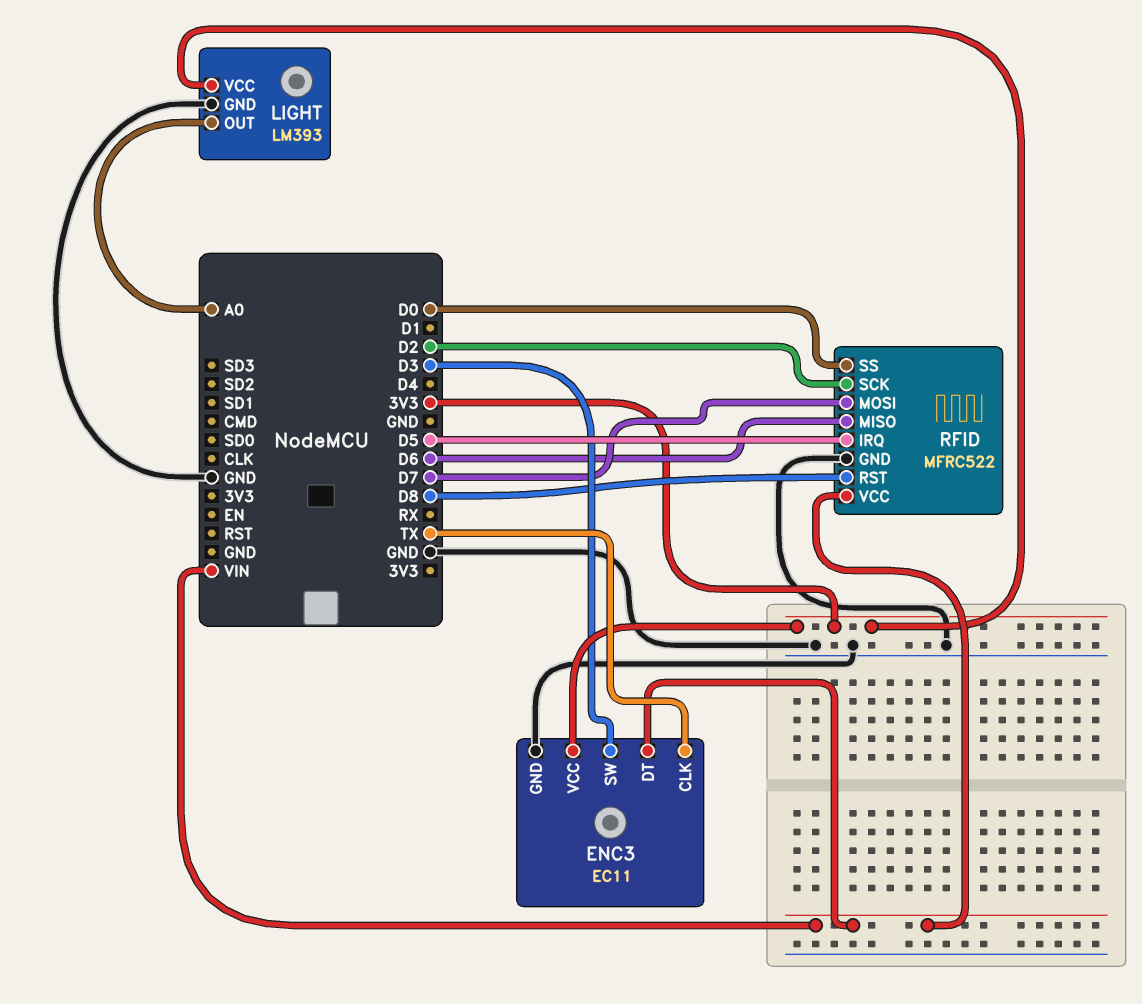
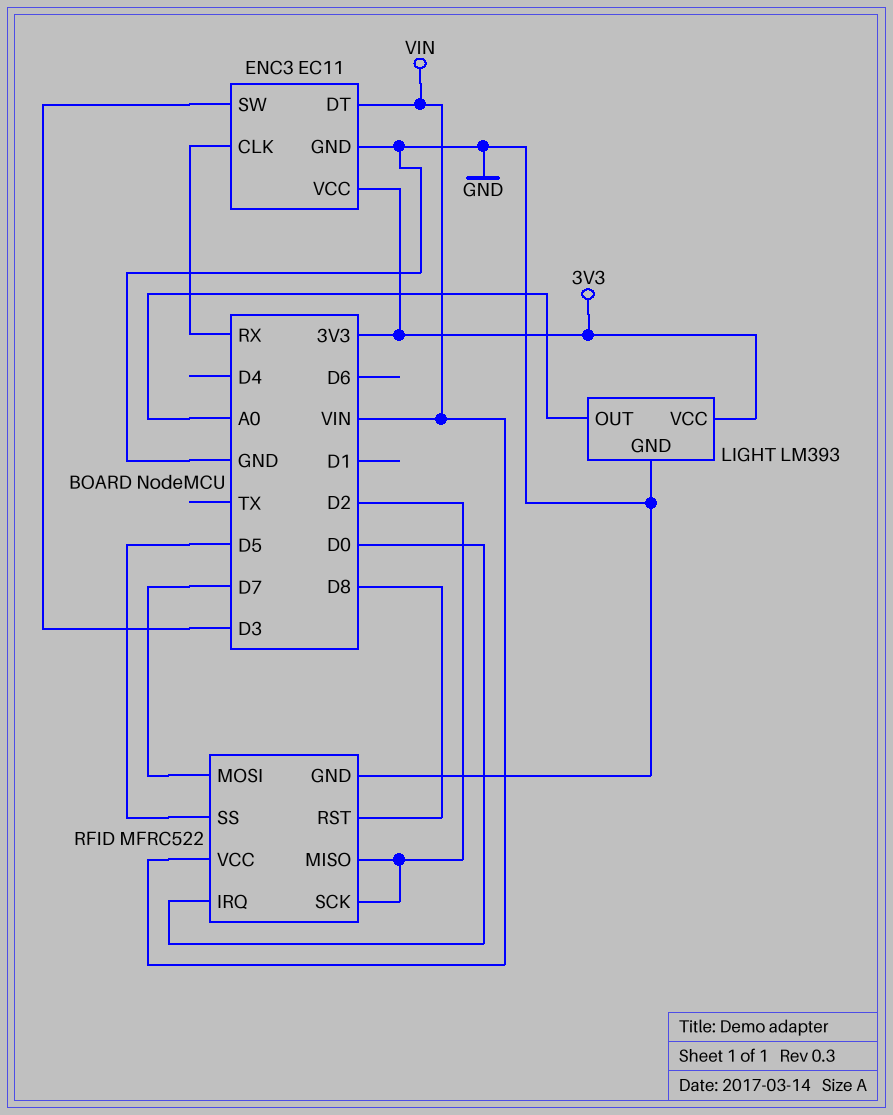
ENC3 pin CLK: TX -> RX
RFID pin IRQ: D5 -> D0
RFID pin MISO: D6 -> D2
RFID pin SS: D0 -> D5

